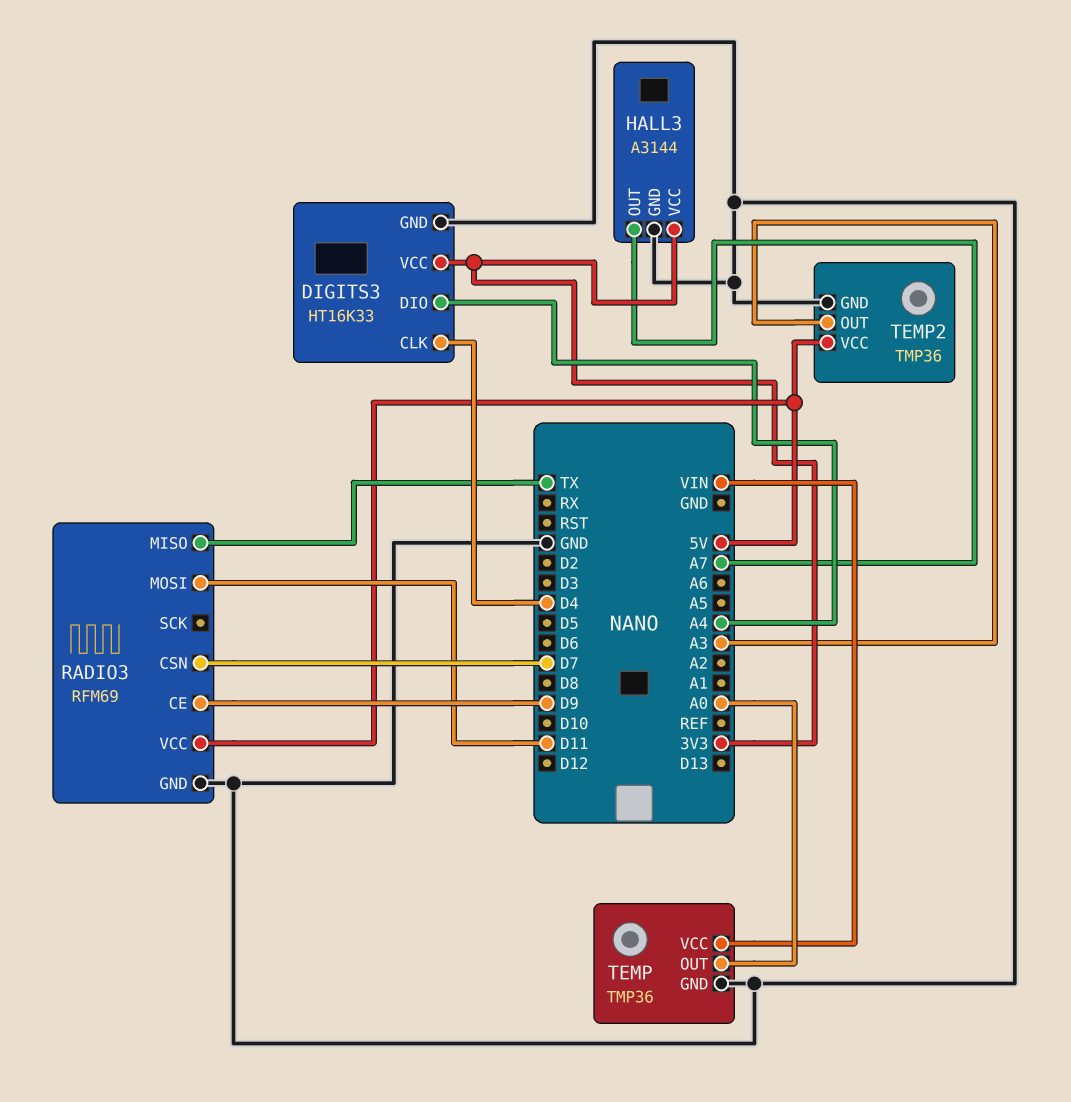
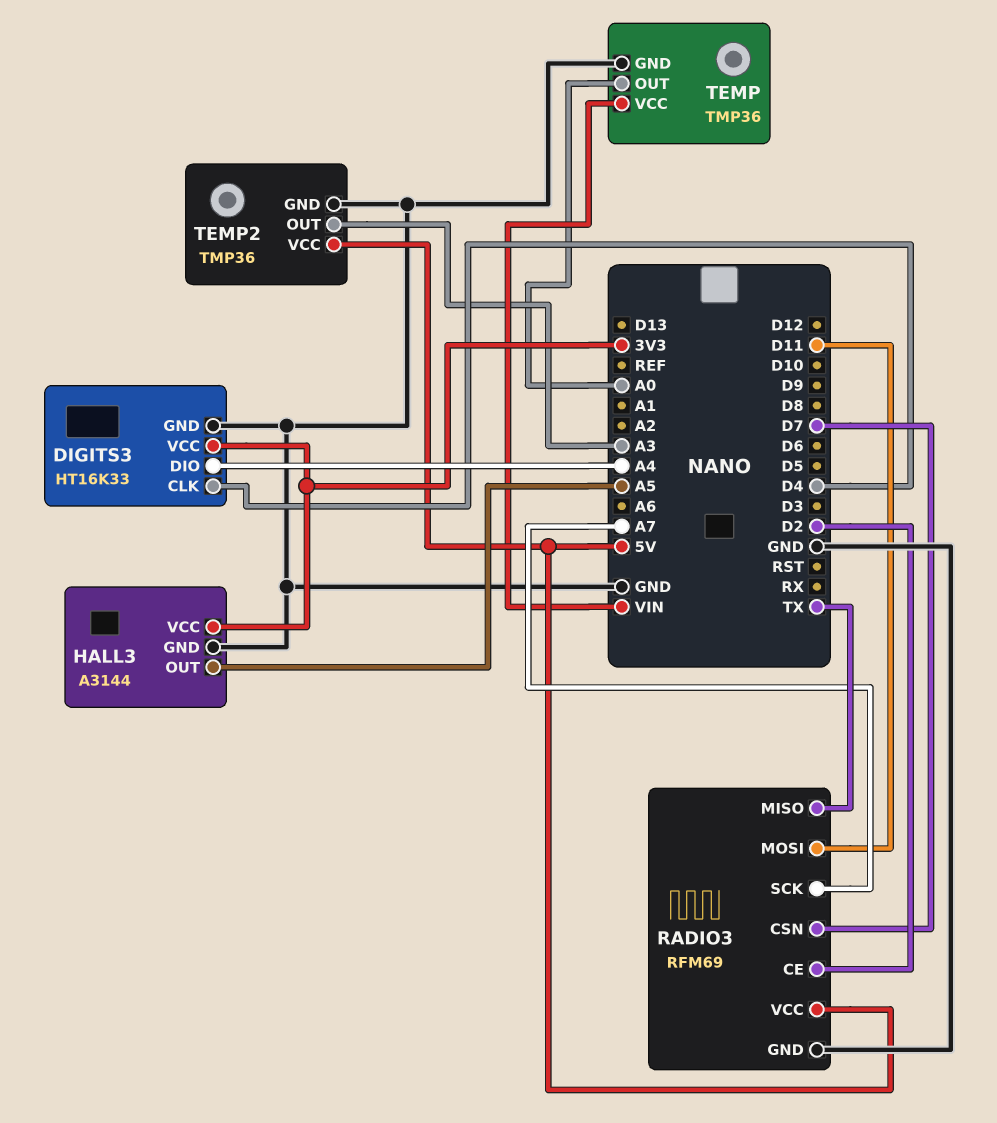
HALL3 pin OUT: A7 -> A5
RADIO3 pin CE: D9 -> D2
RADIO3 pin SCK: none -> A7

